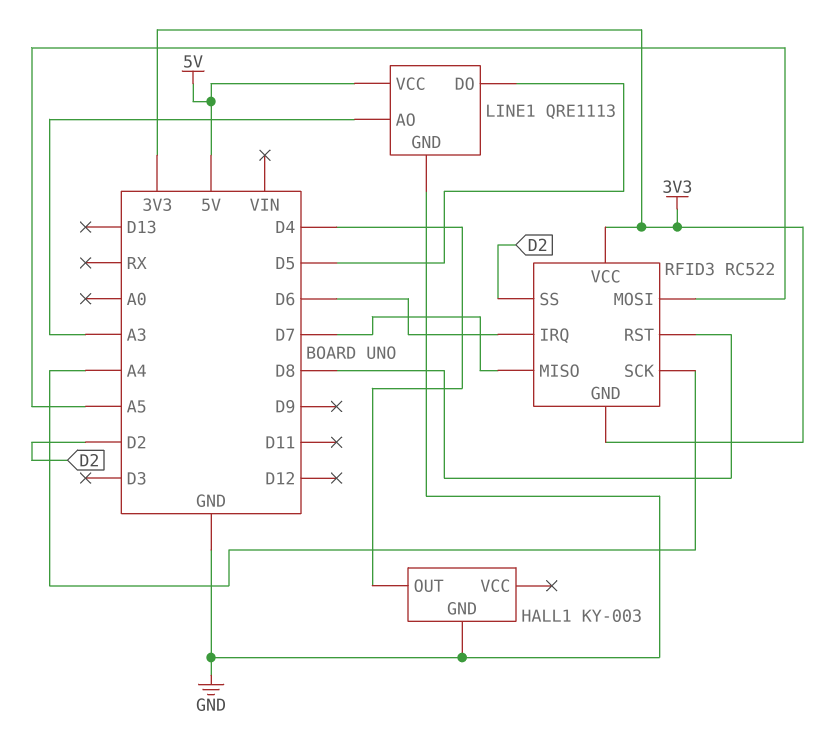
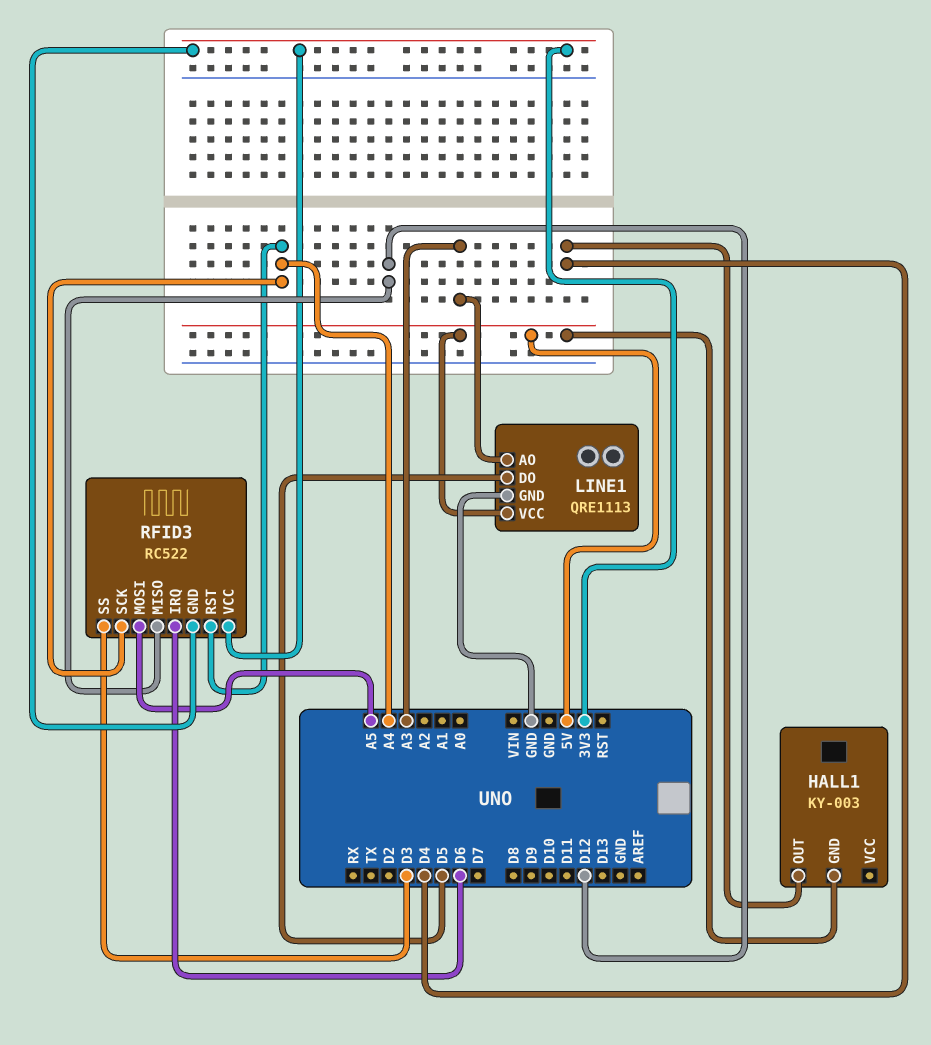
HALL1 pin GND: GND -> 5V
RFID3 pin MISO: D7 -> D12
RFID3 pin RST: D8 -> A4
RFID3 pin SS: D2 -> D3

